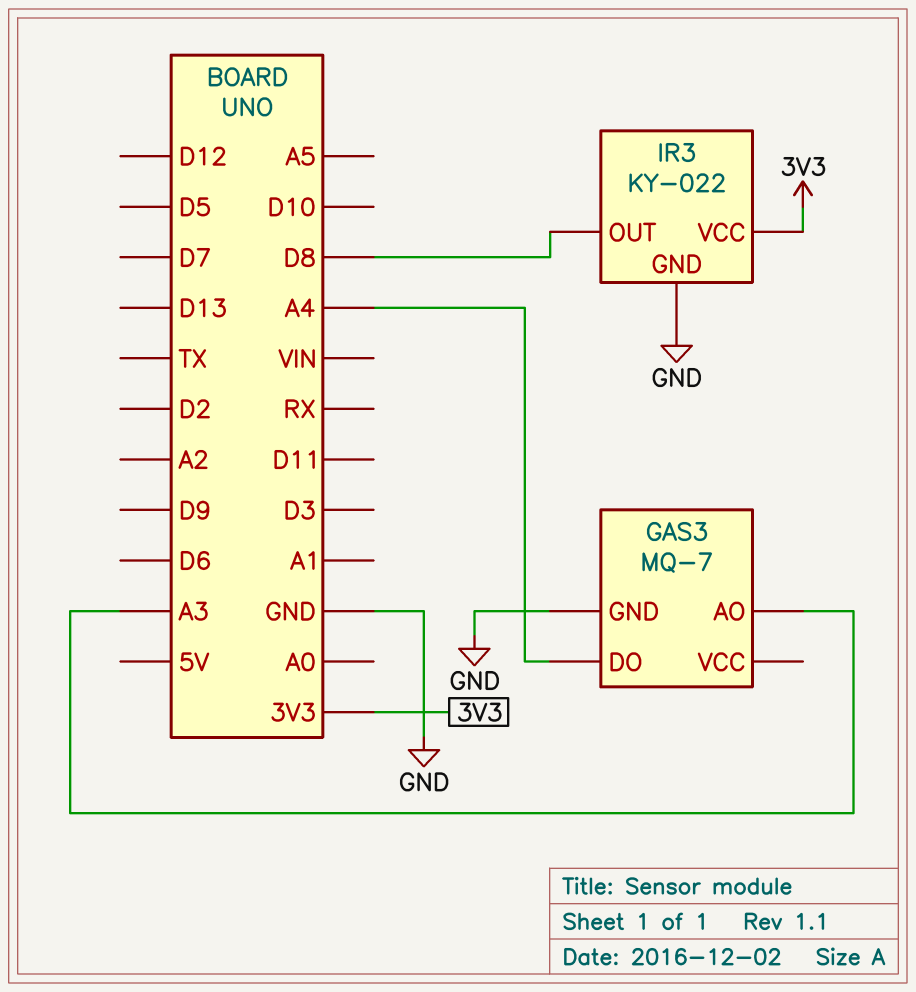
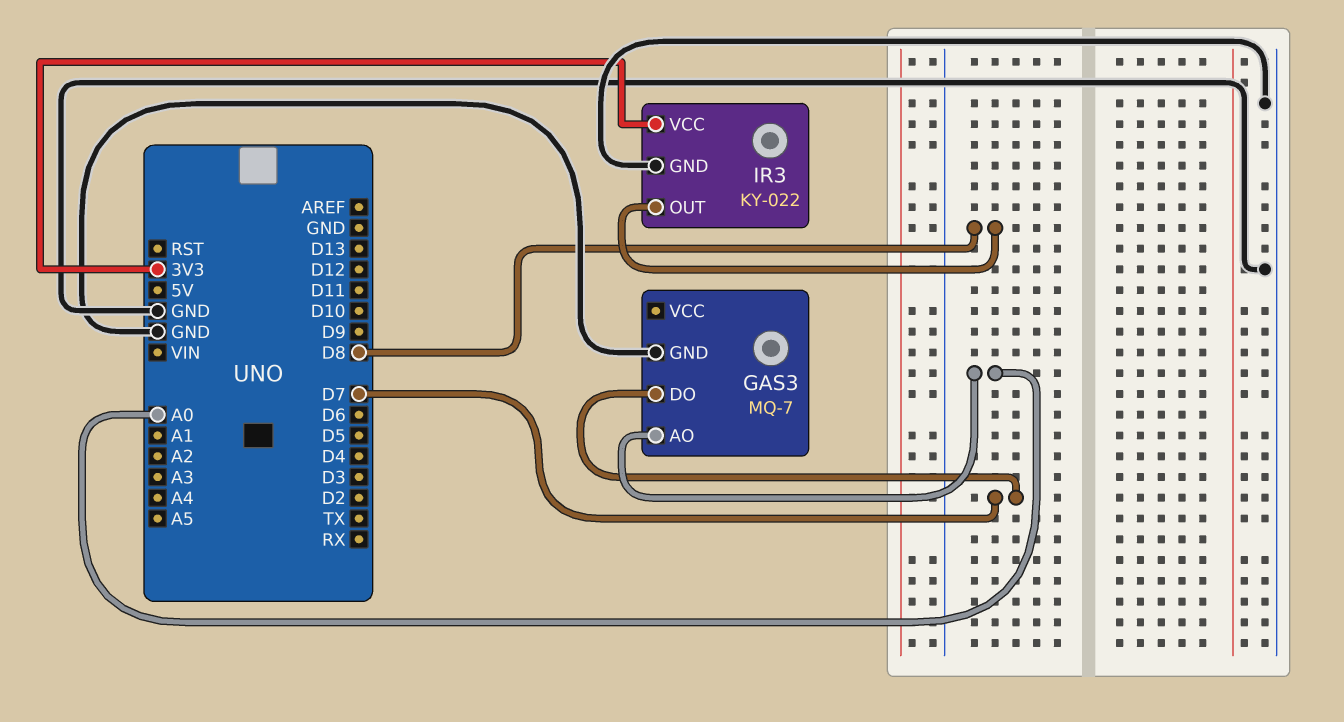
GAS3 pin AO: A3 -> A0
GAS3 pin DO: A4 -> D7

